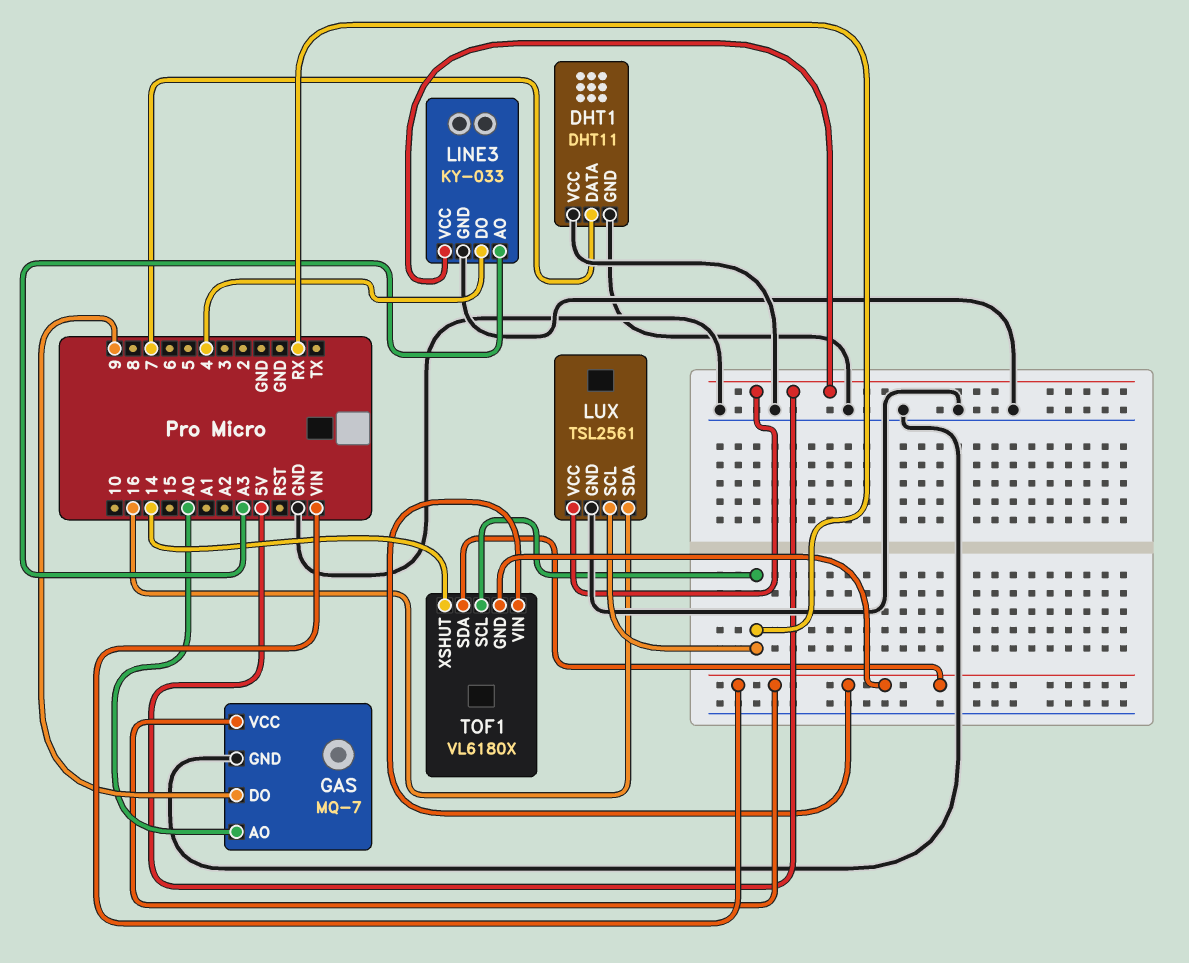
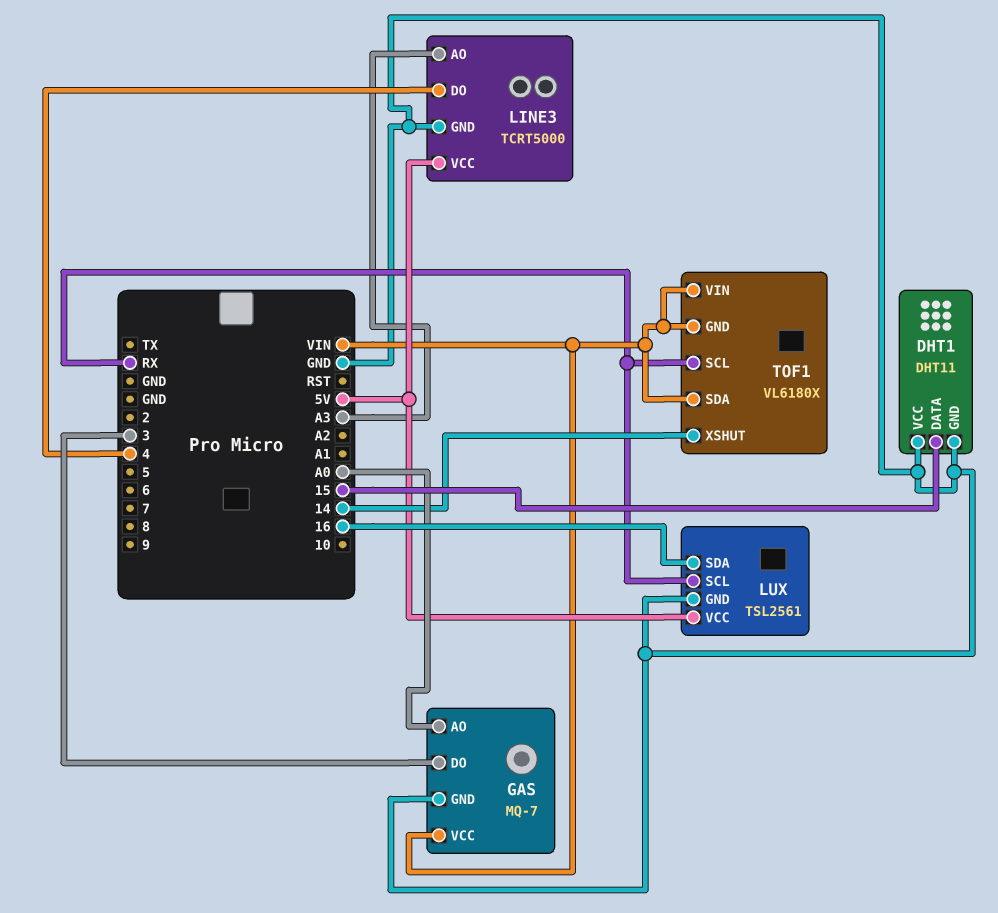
DHT1 pin DATA: 7 -> 15
GAS pin DO: 9 -> 3
LINE3: KY-033 -> TCRT5000

